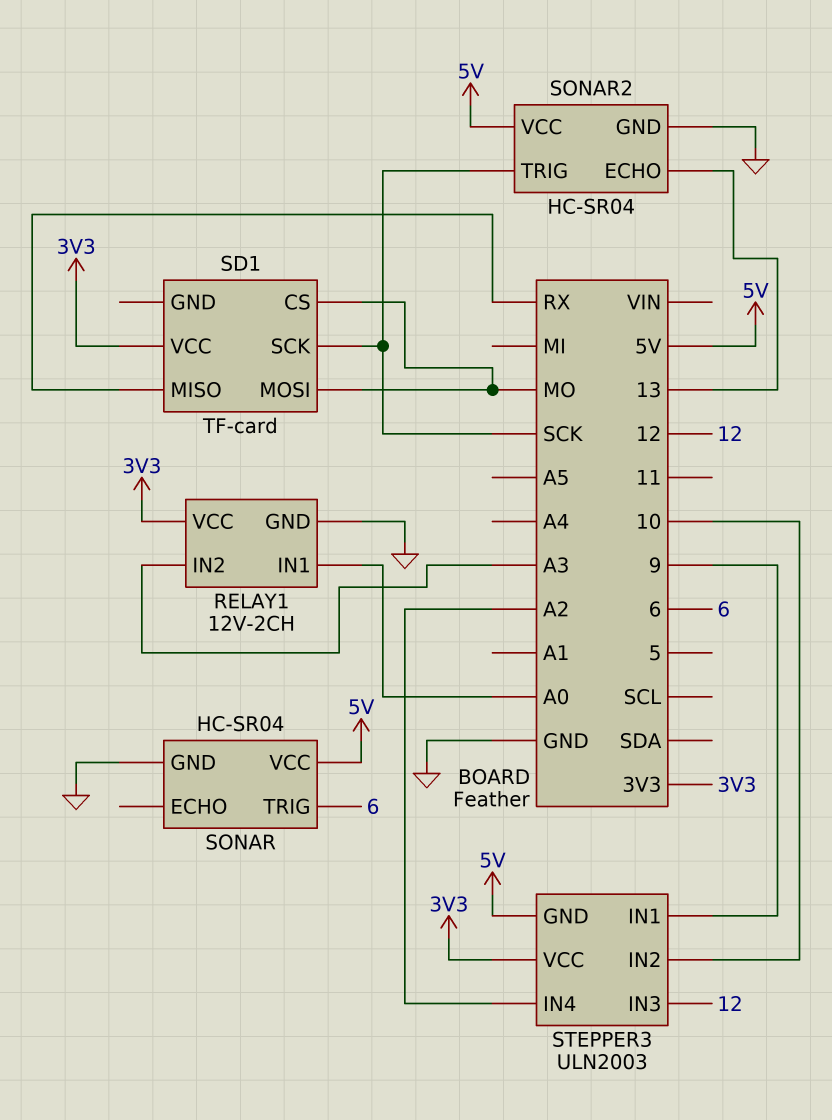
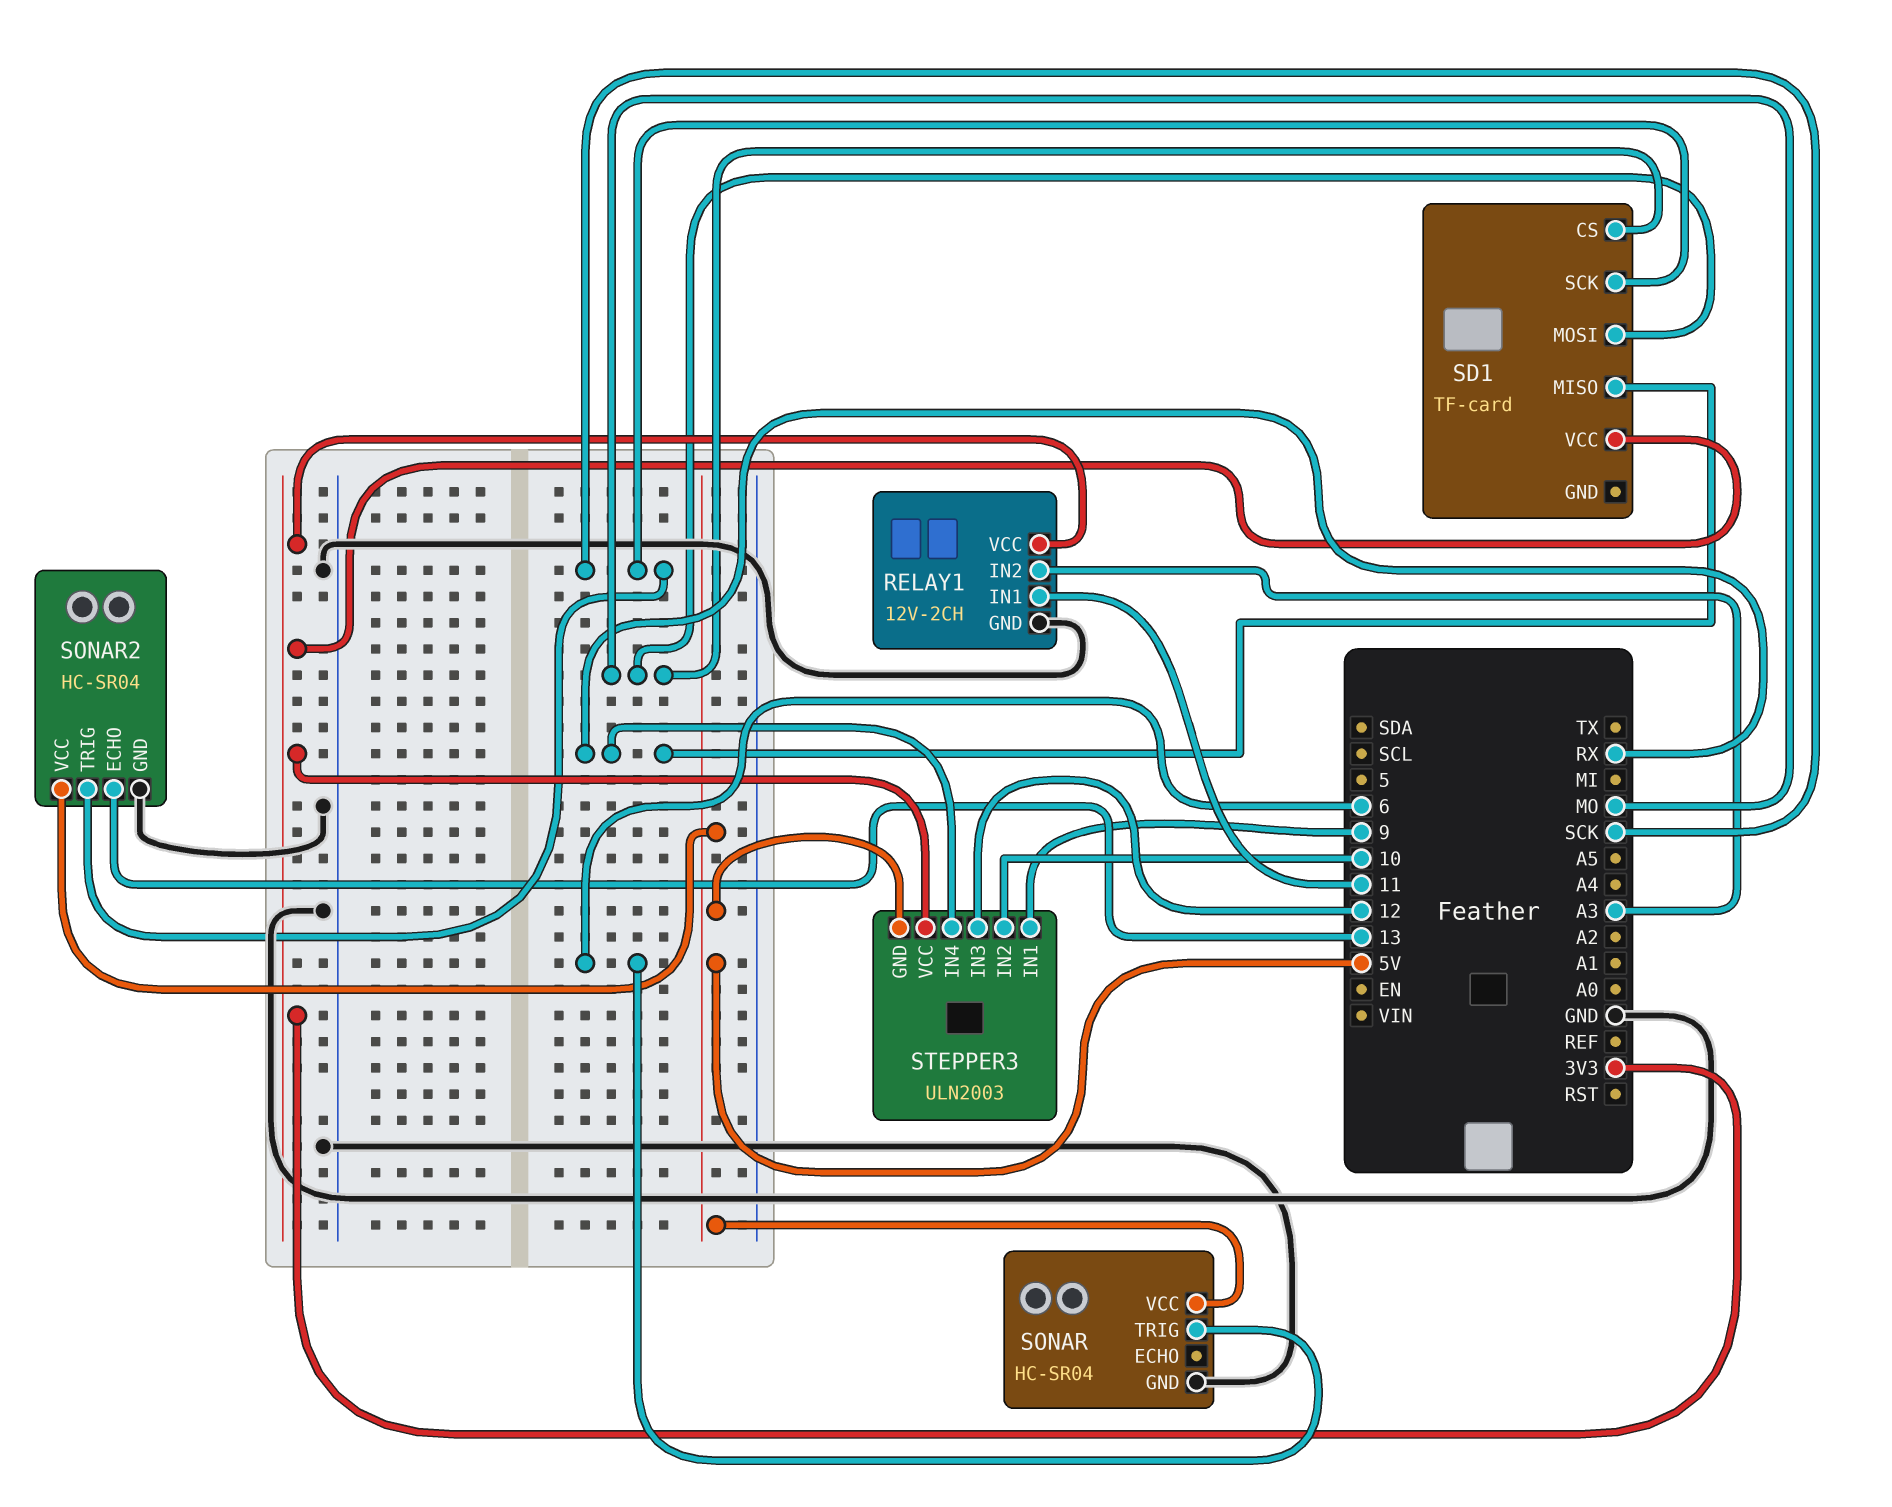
RELAY1 pin IN1: A0 -> 11
STEPPER3 pin IN4: A2 -> RX

